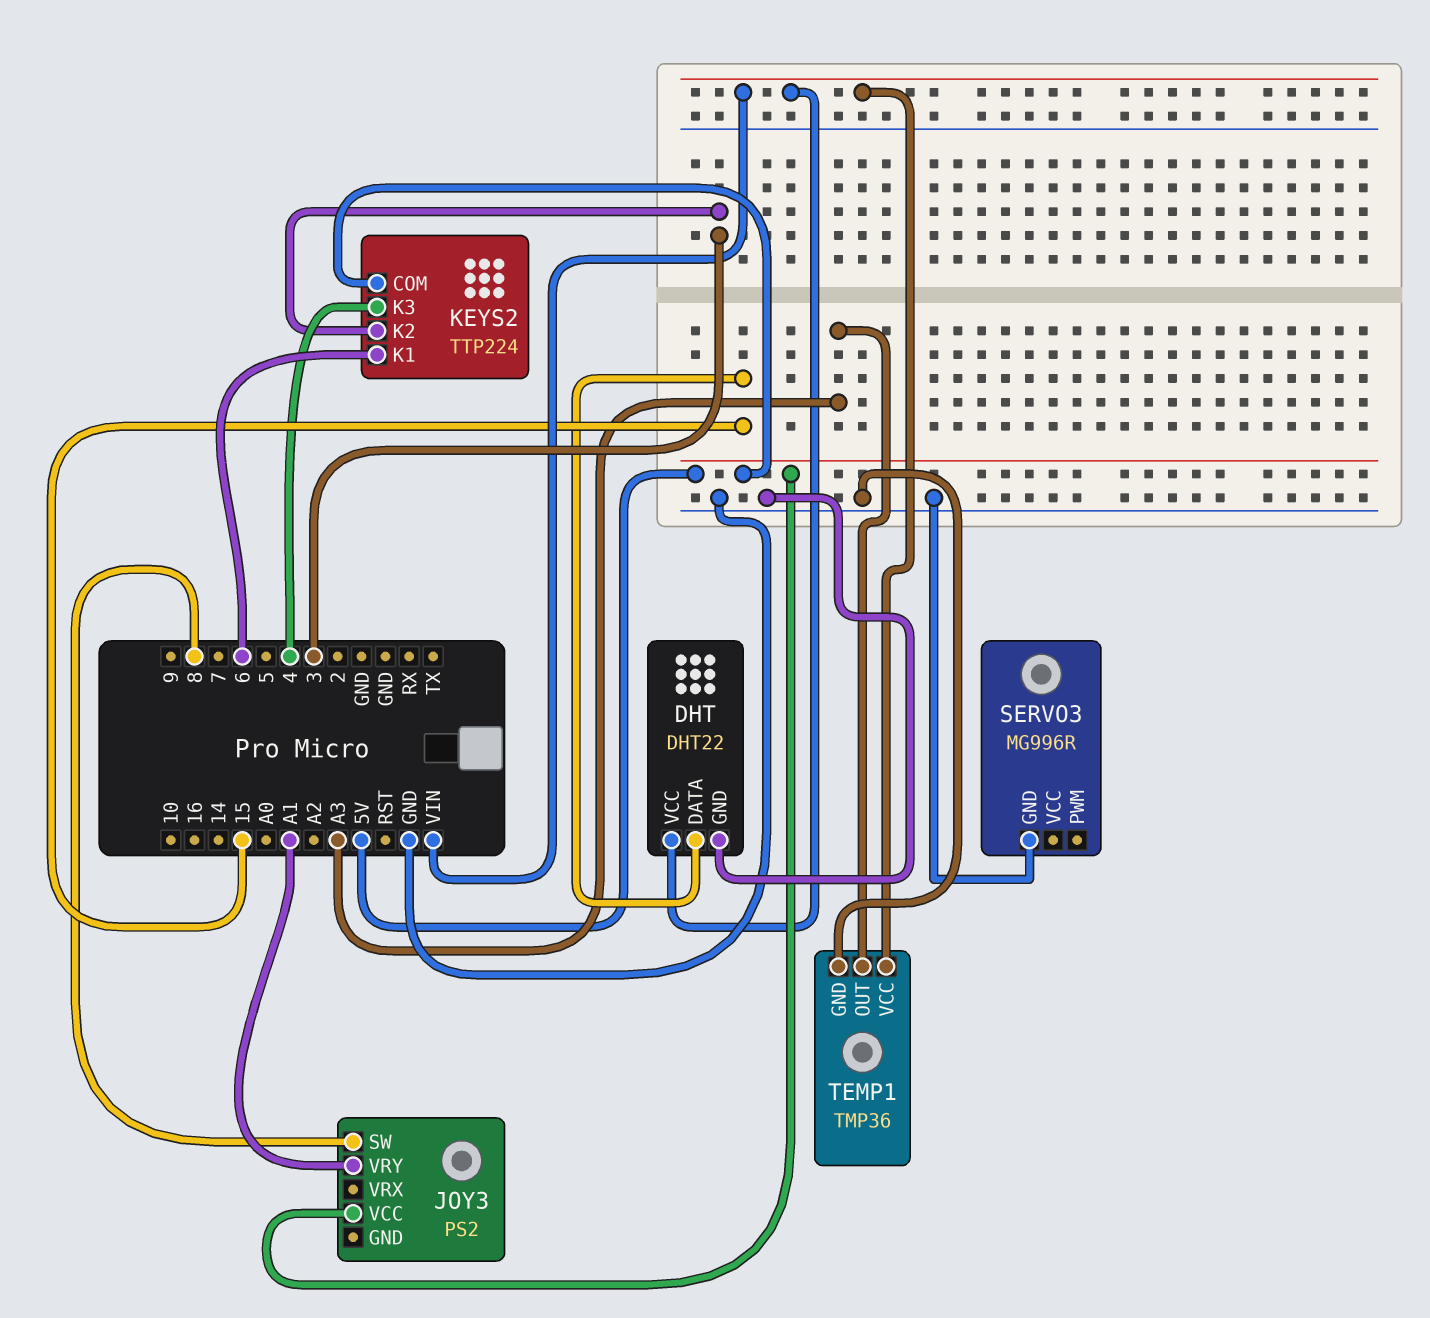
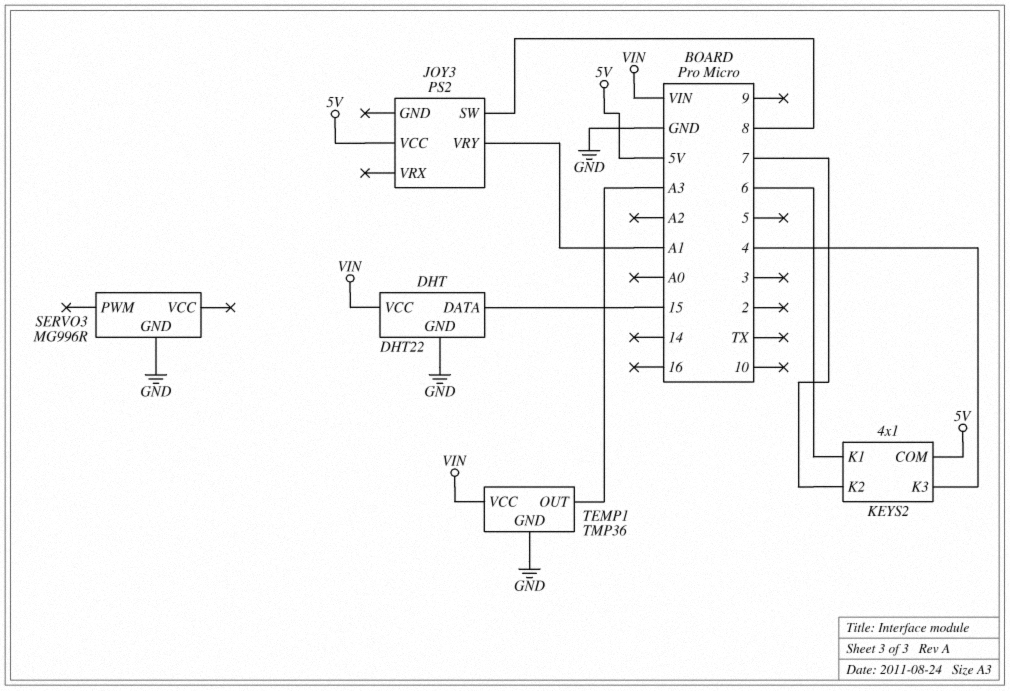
KEYS2: TTP224 -> 4x1
KEYS2 pin K2: 3 -> 7

